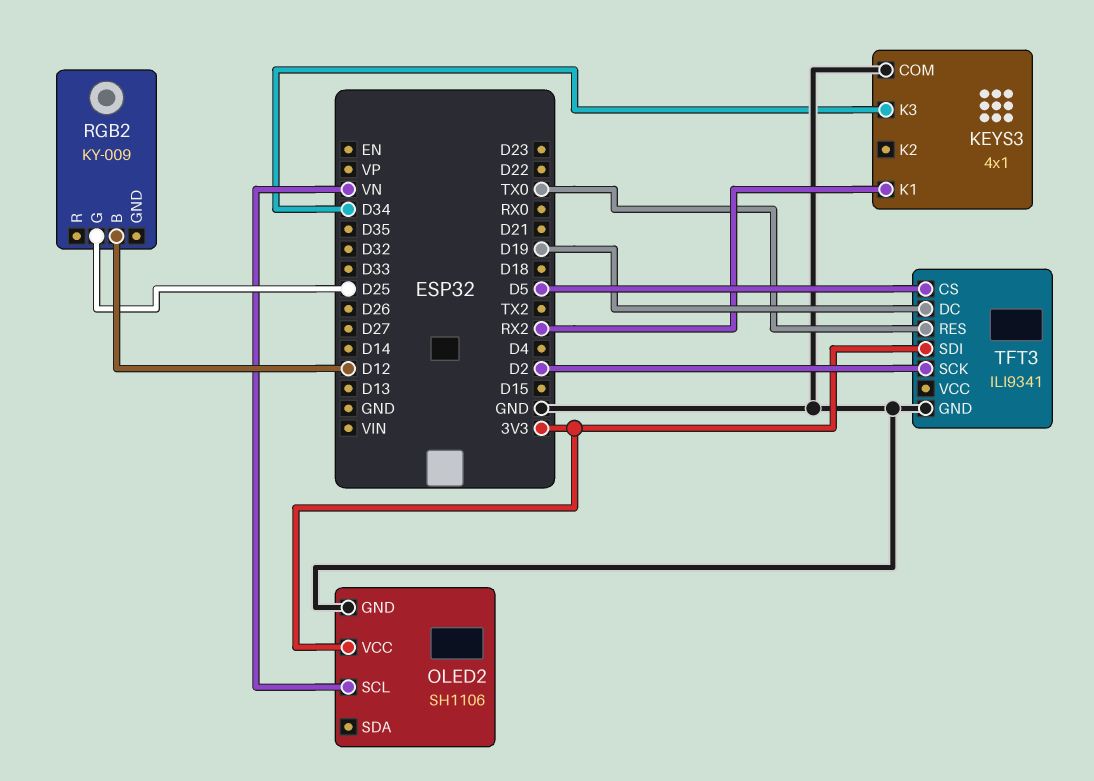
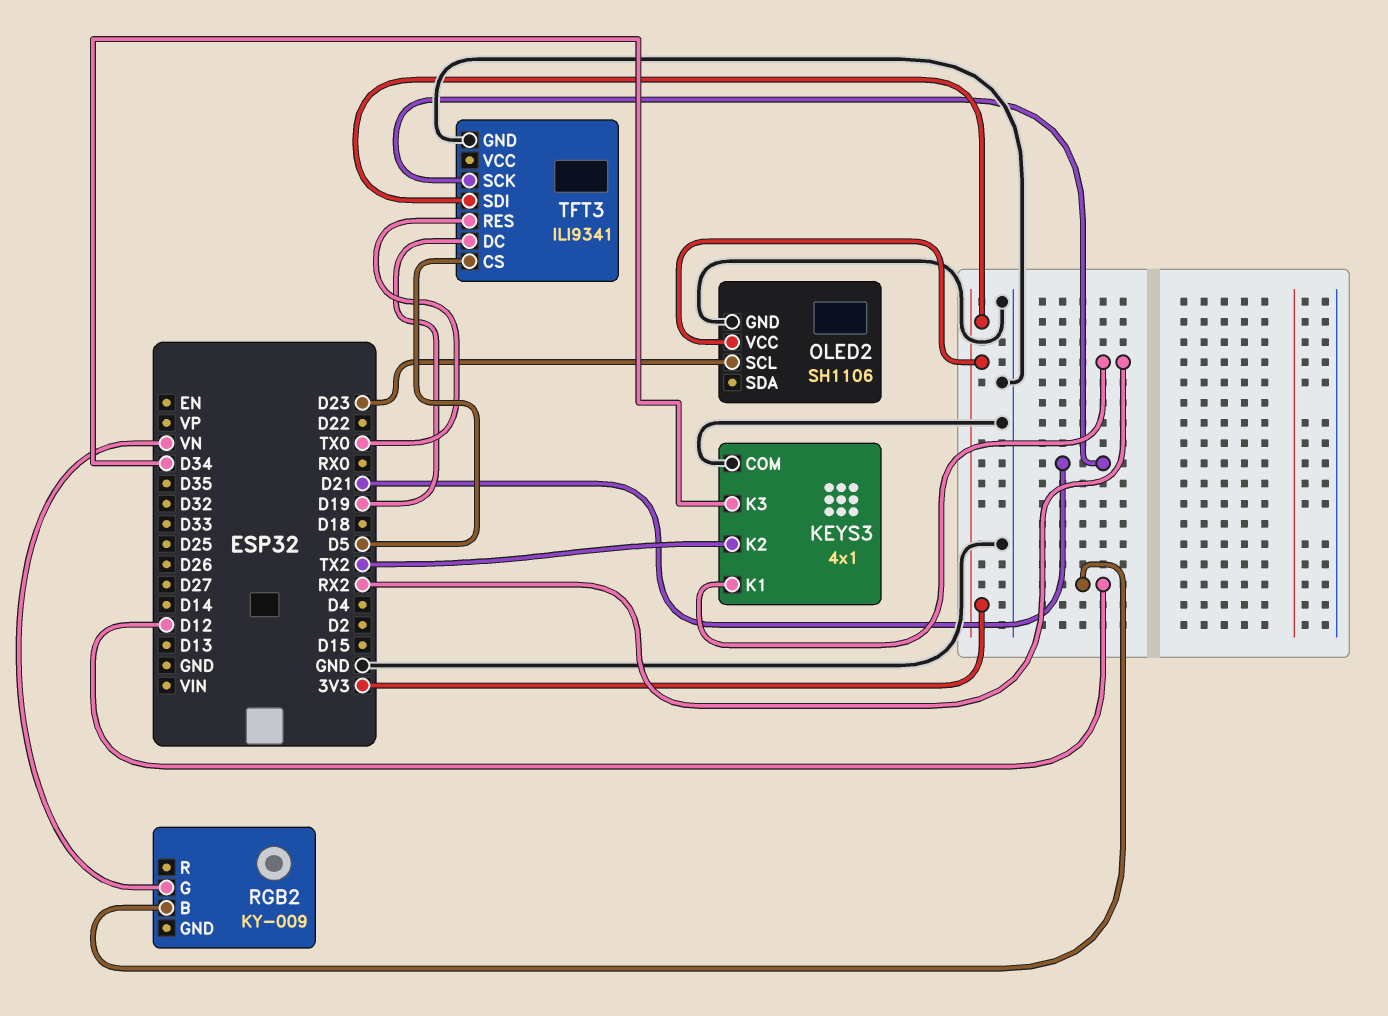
KEYS3 pin K2: none -> TX2
OLED2 pin SCL: VN -> D23
RGB2 pin G: D25 -> VN
TFT3 pin SCK: D2 -> D21

